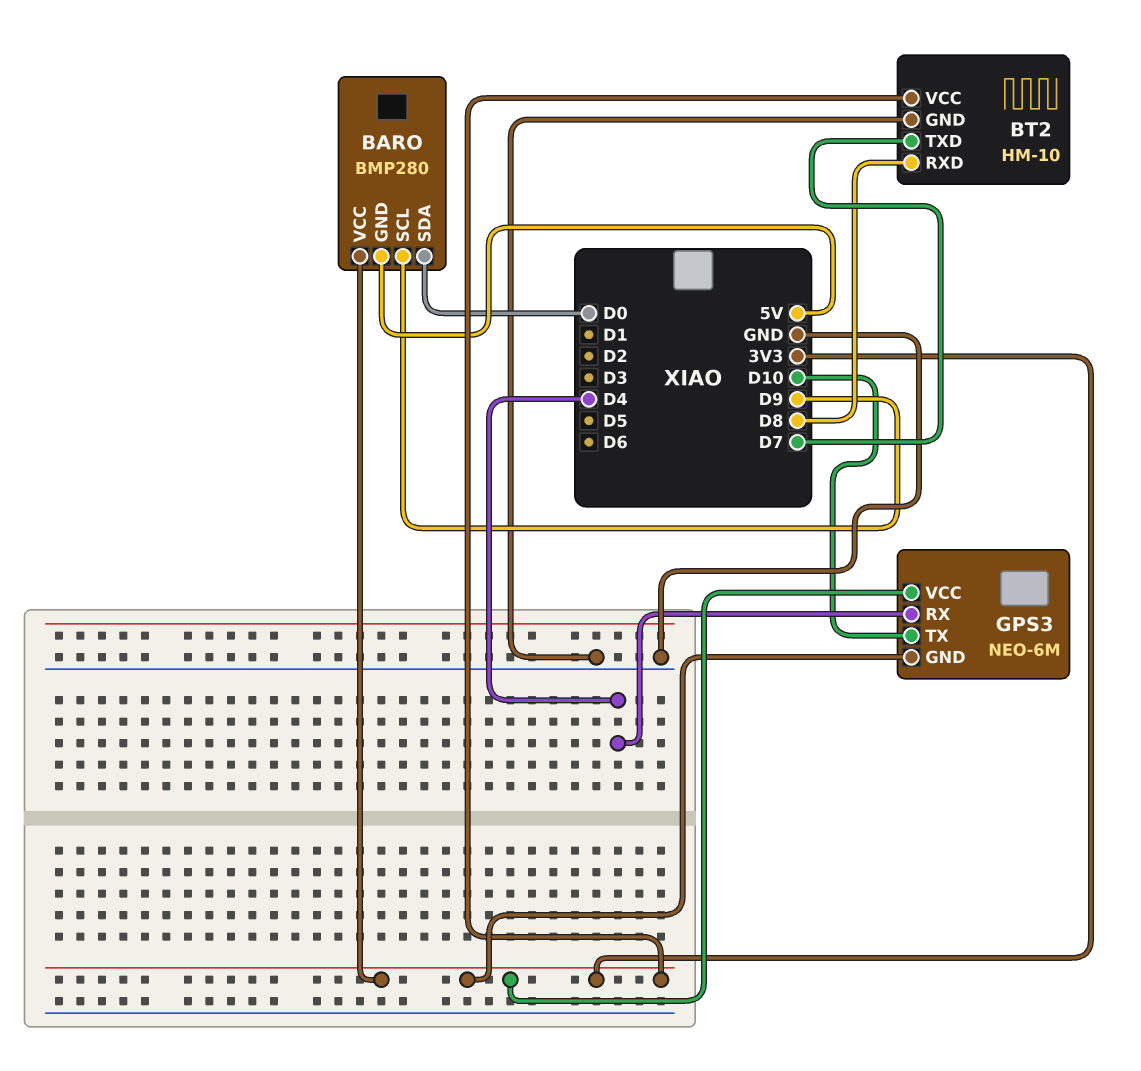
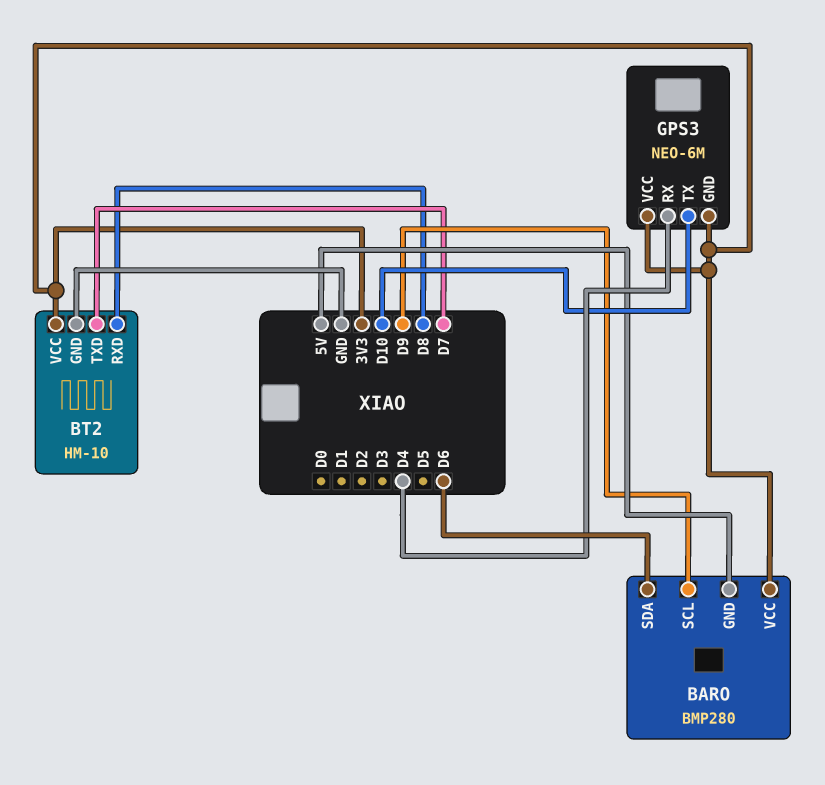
BARO pin SDA: D0 -> D6

